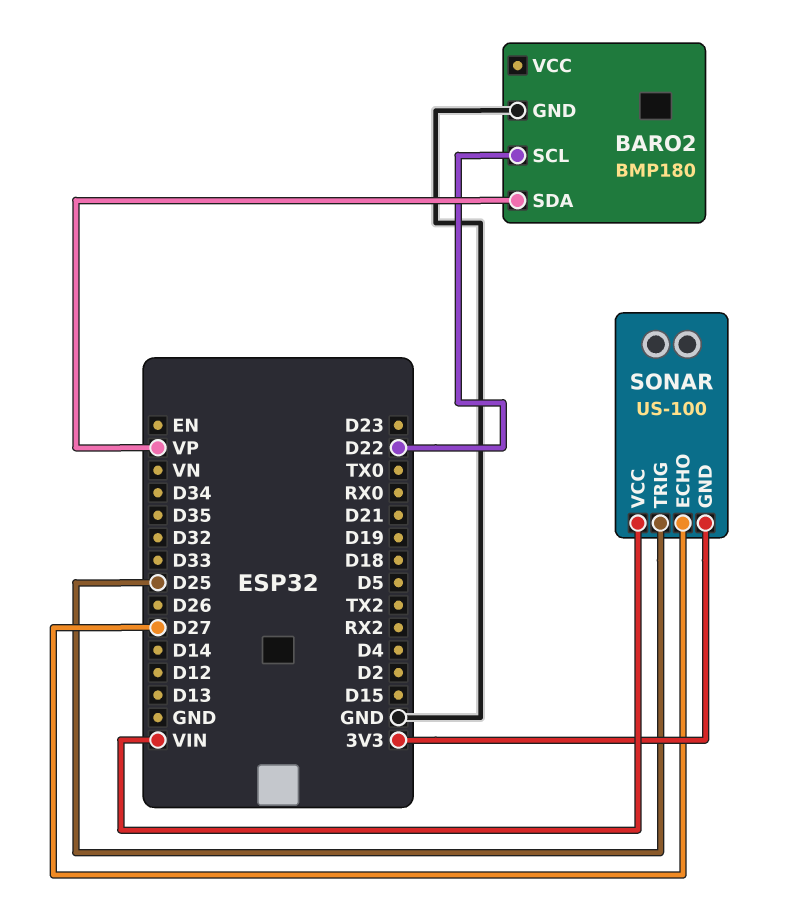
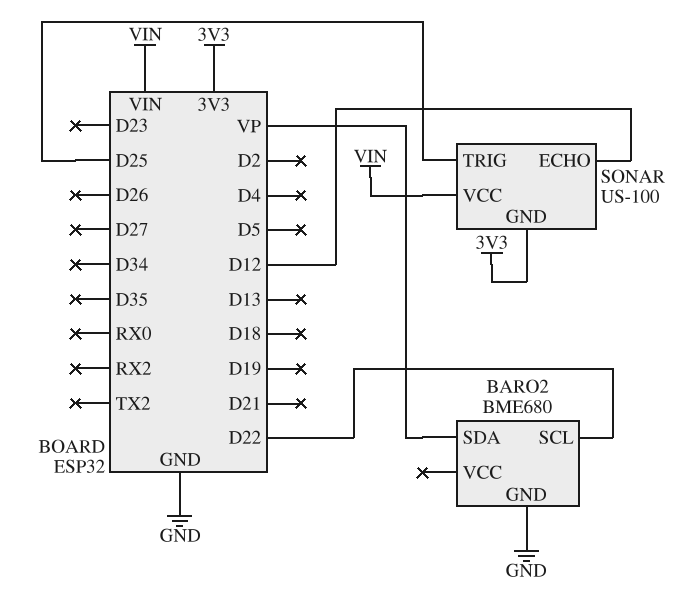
BARO2: BMP180 -> BME680
SONAR pin ECHO: D27 -> D12

